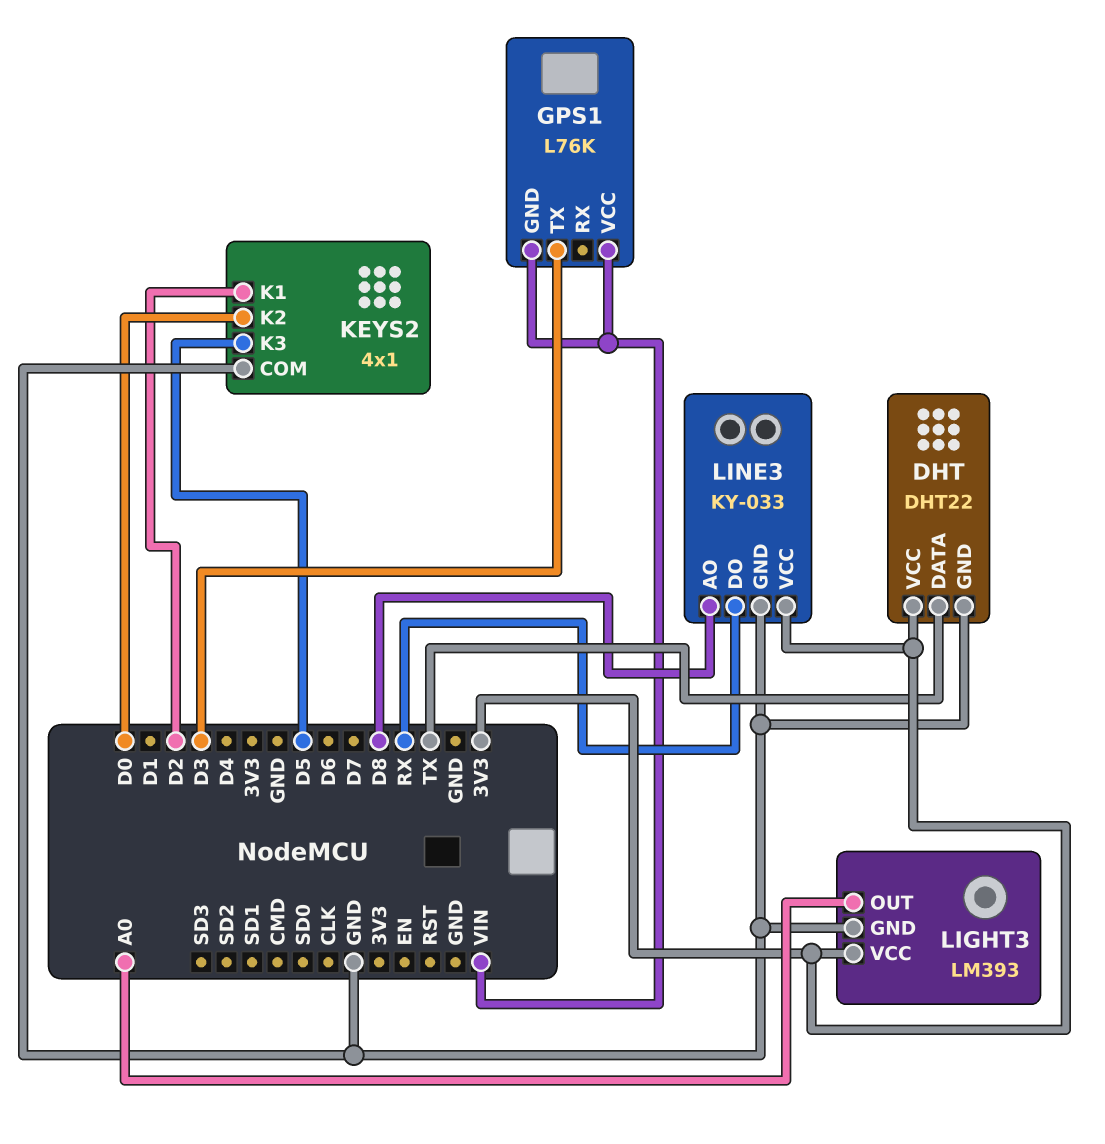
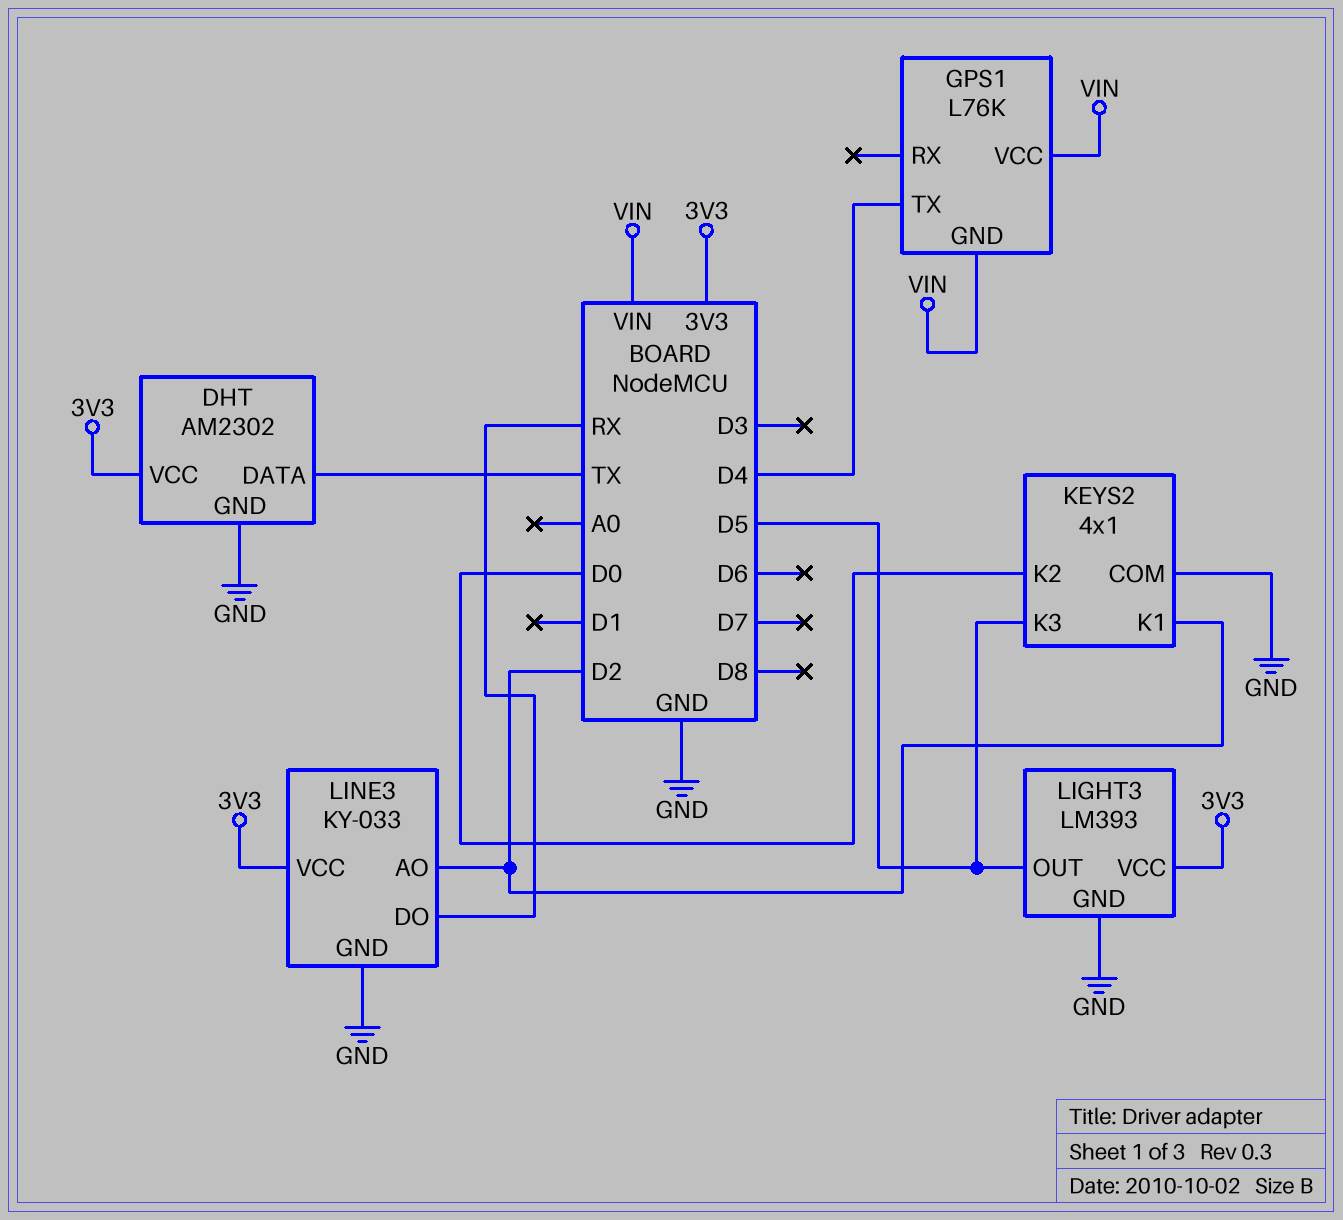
DHT: DHT22 -> AM2302
GPS1 pin TX: D3 -> D4
LIGHT3 pin OUT: A0 -> D5
LINE3 pin AO: D8 -> D2

